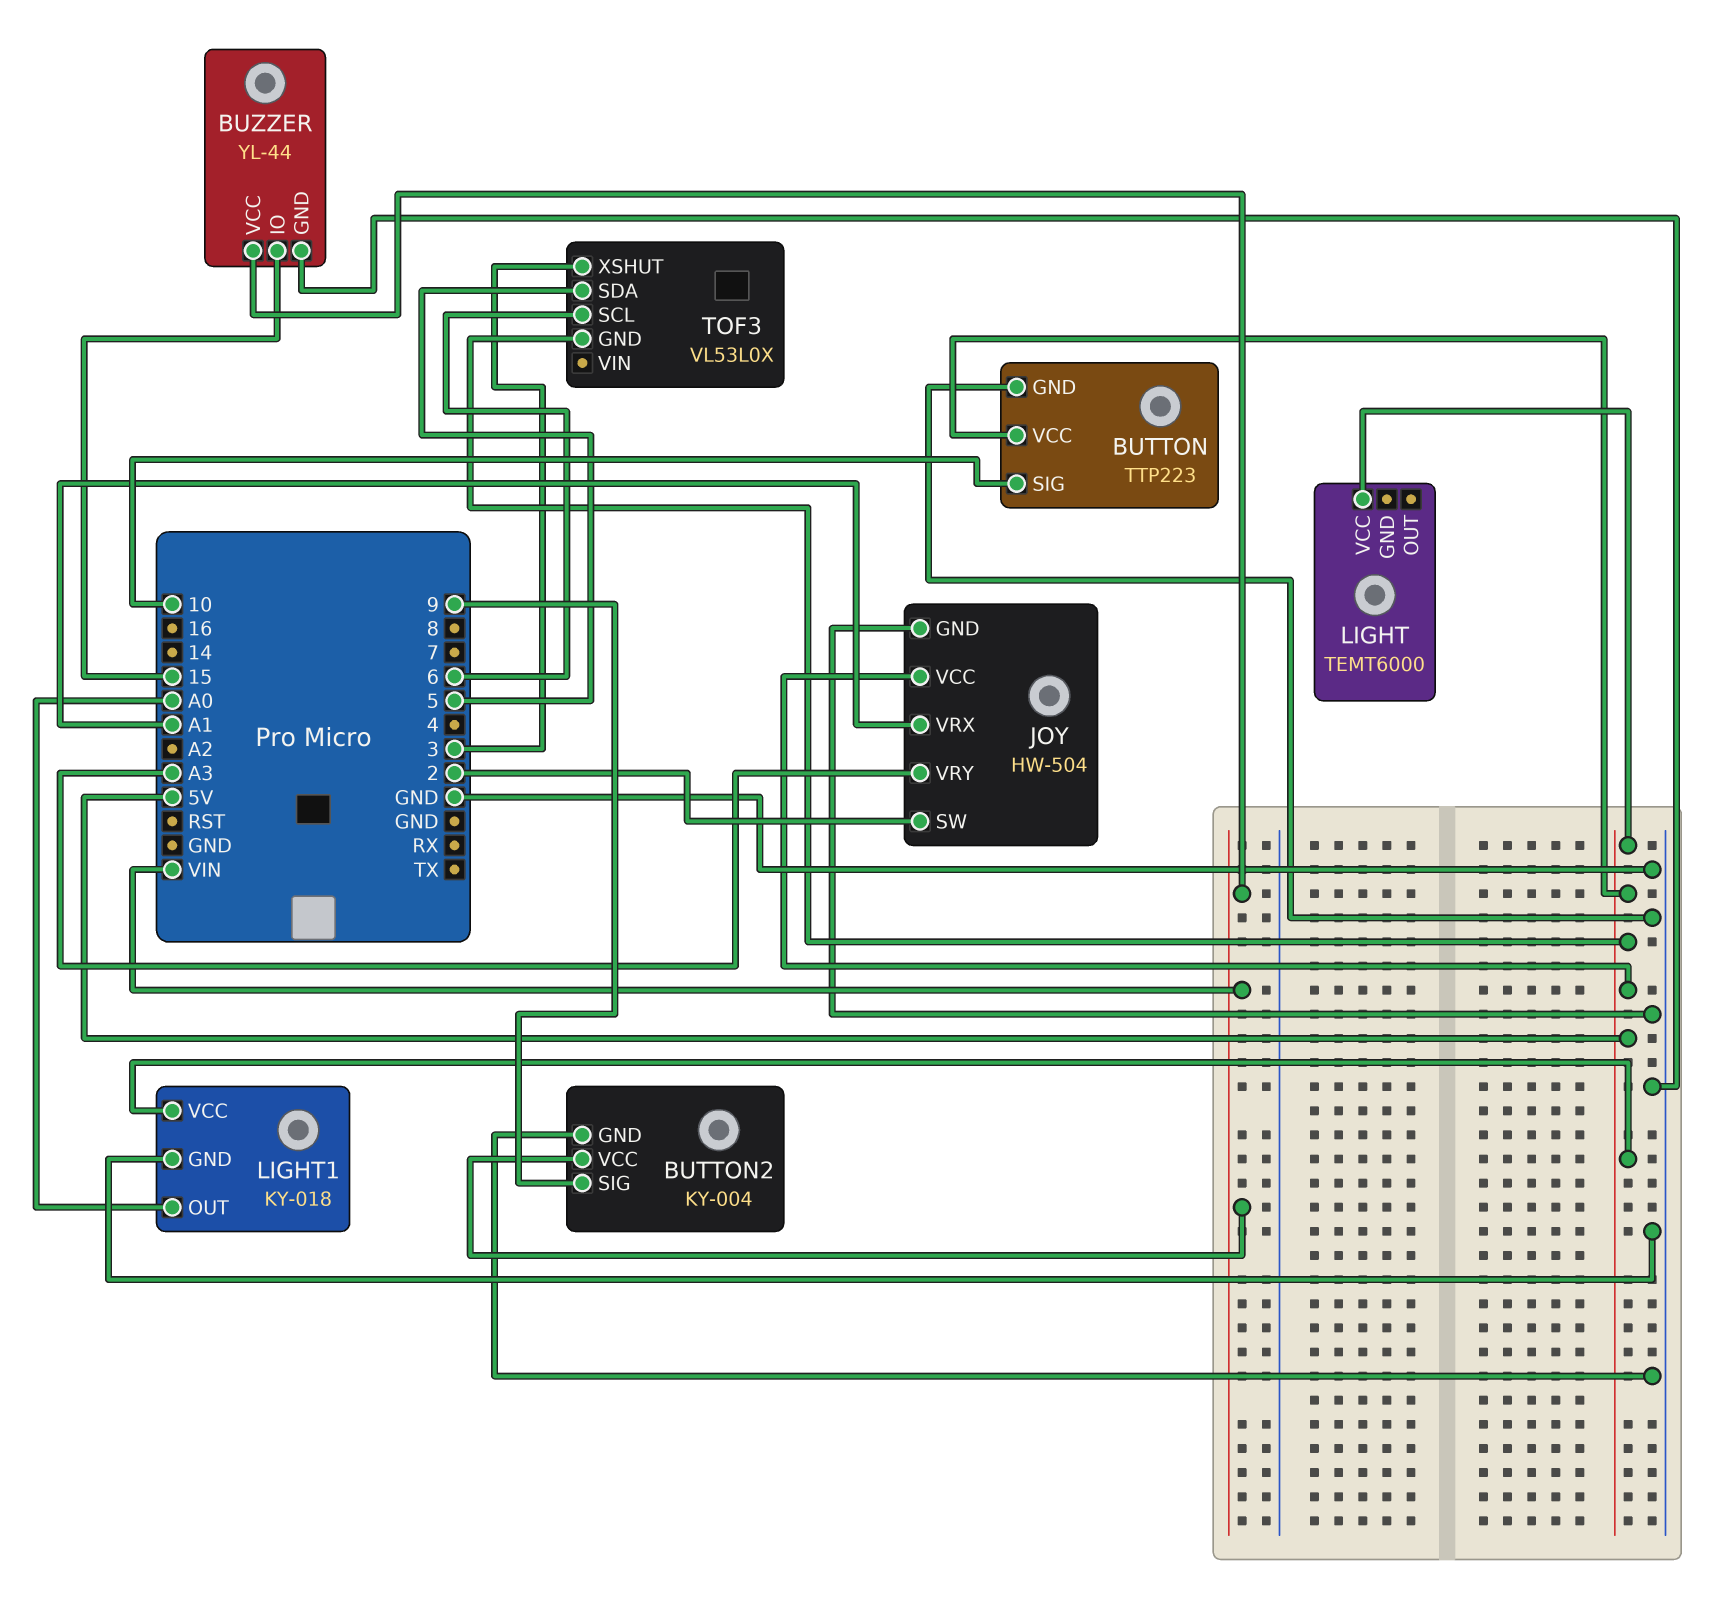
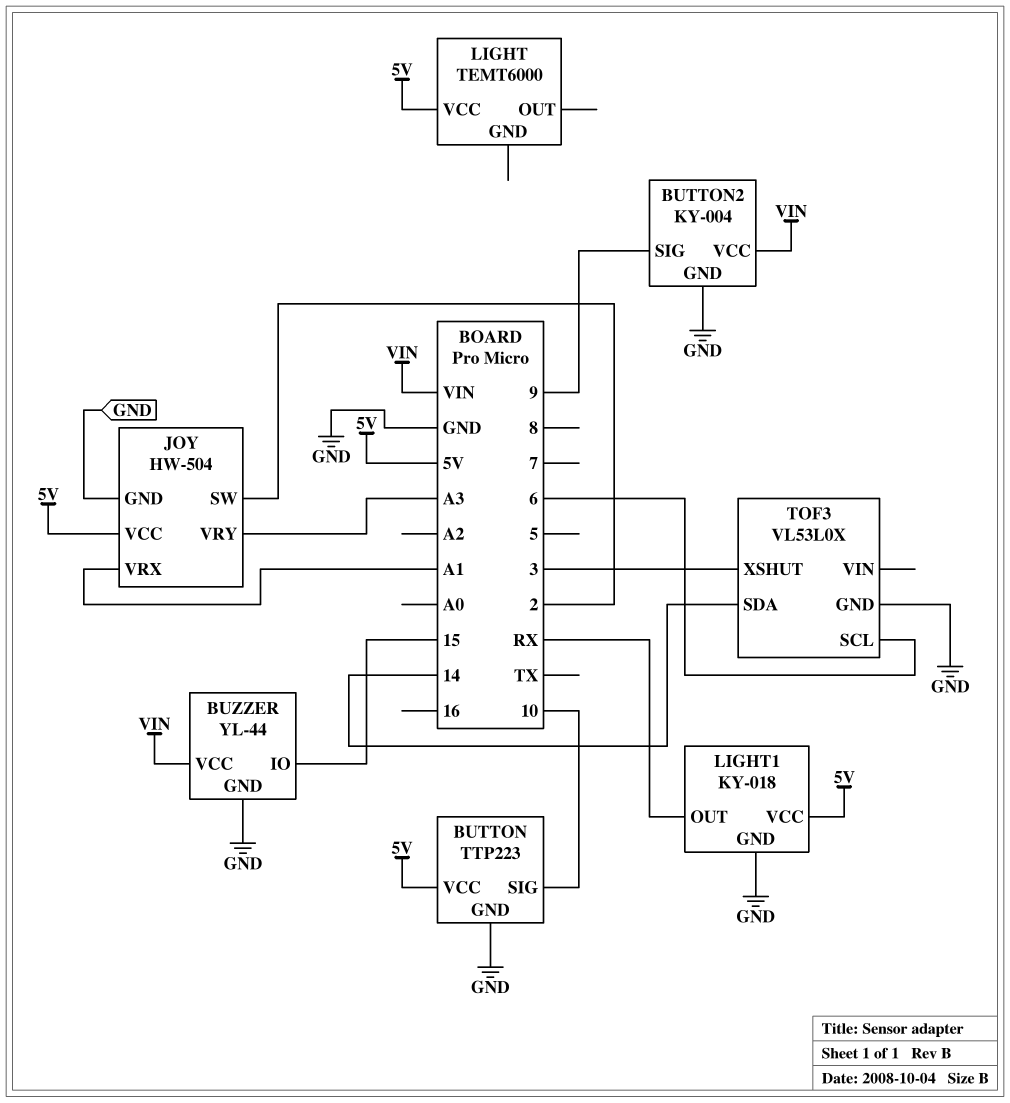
LIGHT1 pin OUT: A0 -> RX
TOF3 pin GND: 5V -> GND
TOF3 pin SDA: 5 -> 14

